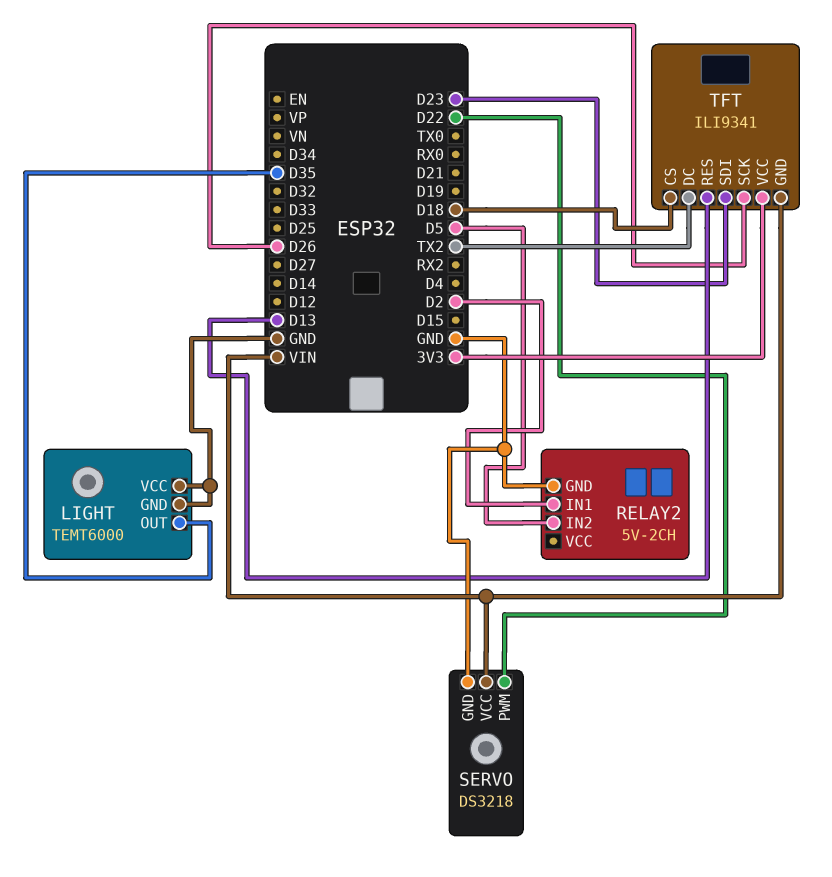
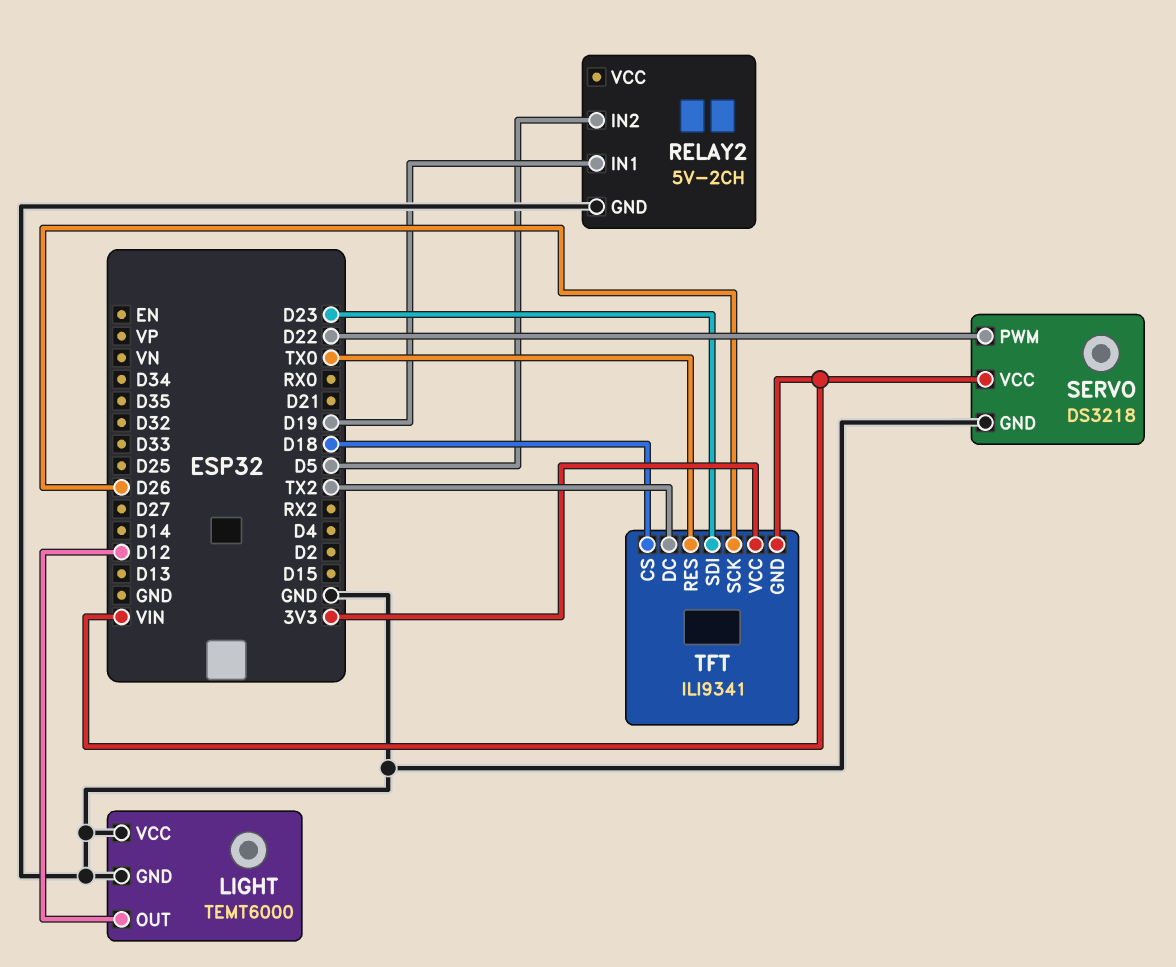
LIGHT pin OUT: D35 -> D12
RELAY2 pin IN1: D2 -> D19
TFT pin RES: D13 -> TX0

